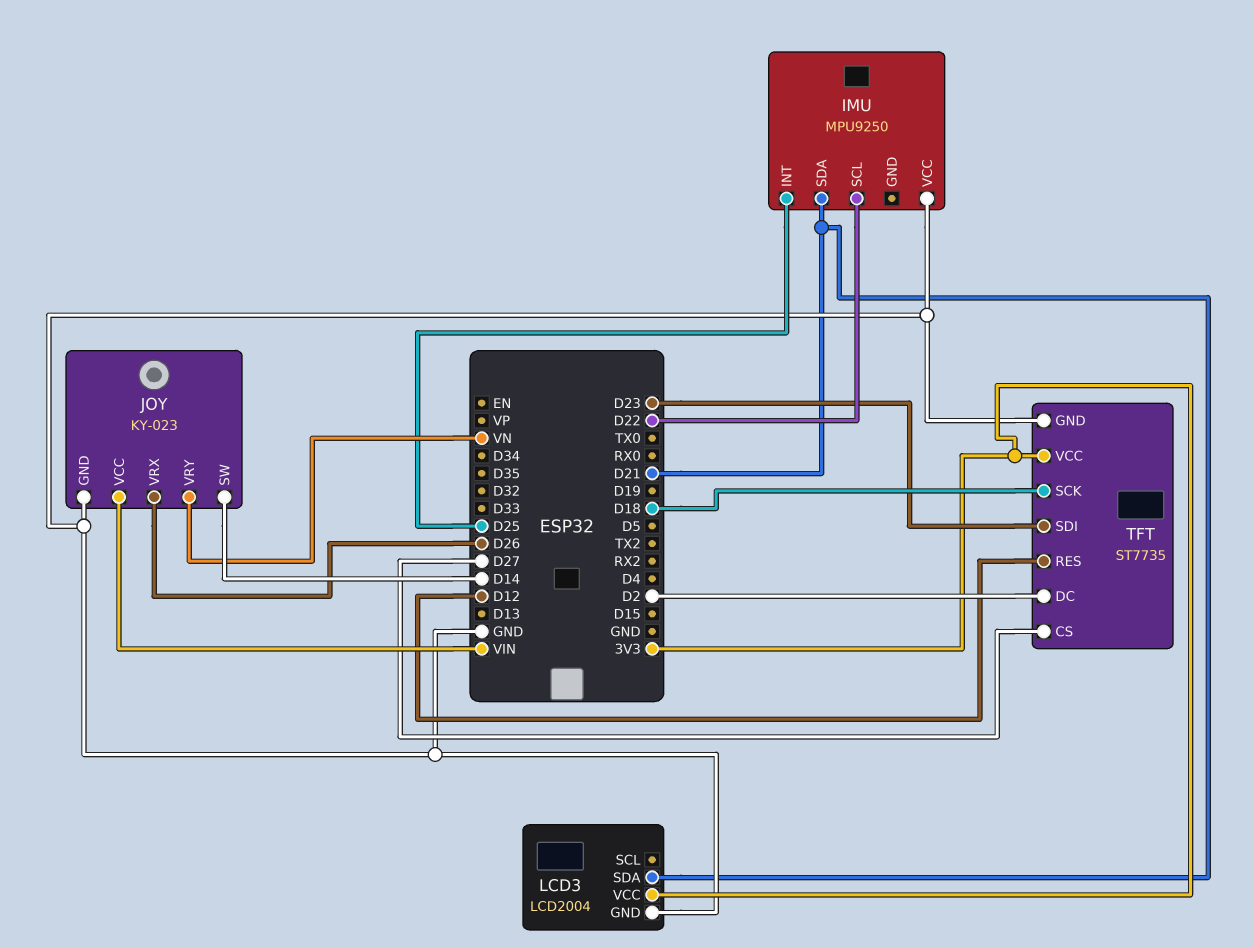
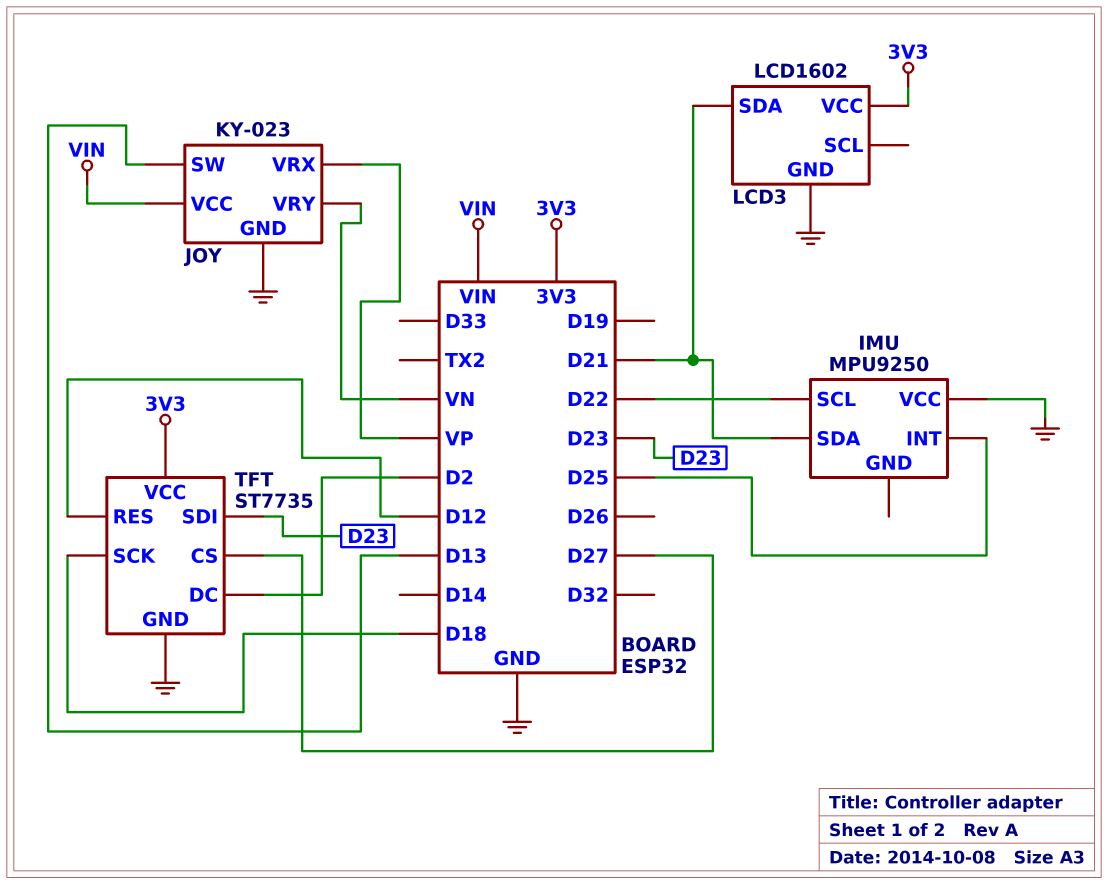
JOY pin SW: D14 -> D13
JOY pin VRX: D26 -> VP
LCD3: LCD2004 -> LCD1602

